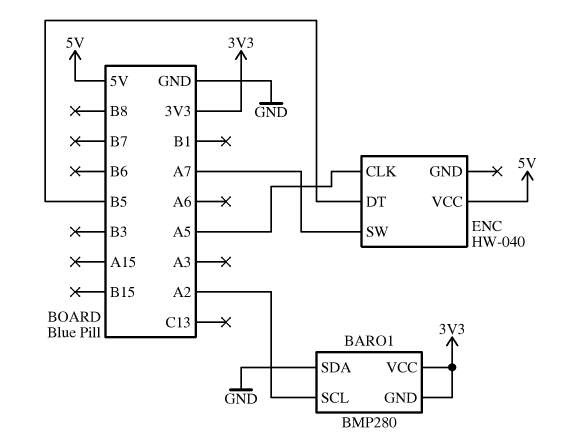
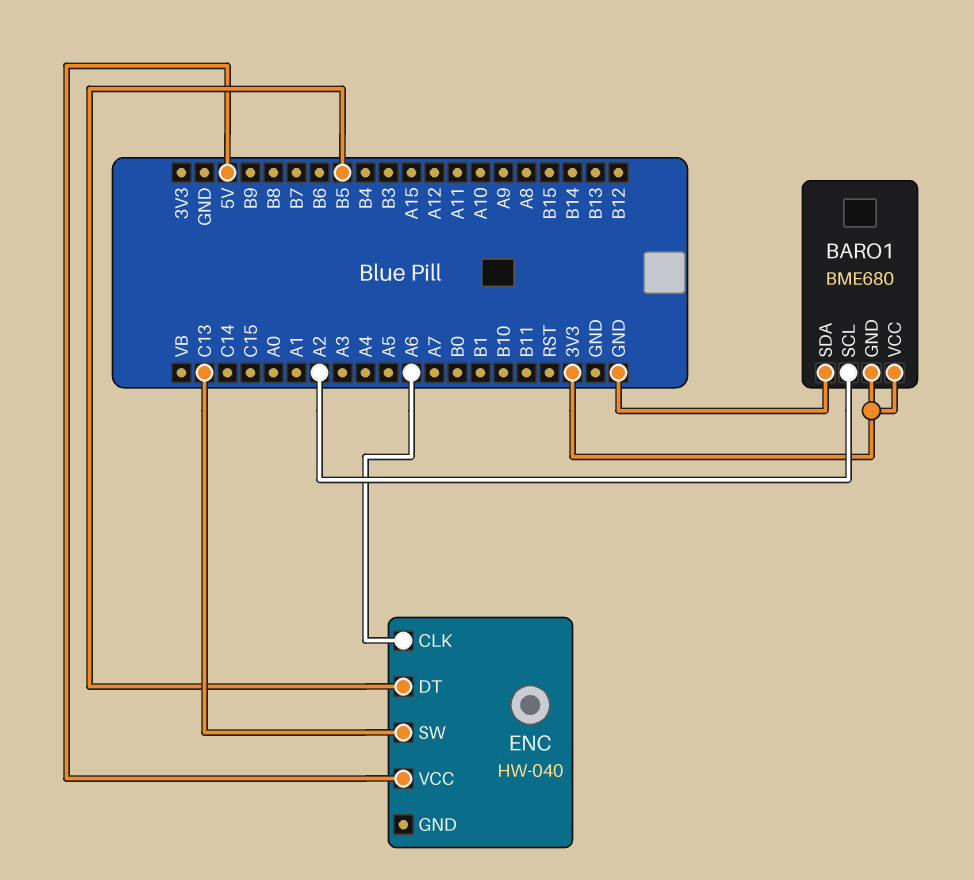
BARO1: BMP280 -> BME680
ENC pin CLK: A5 -> A6
ENC pin SW: A7 -> C13

